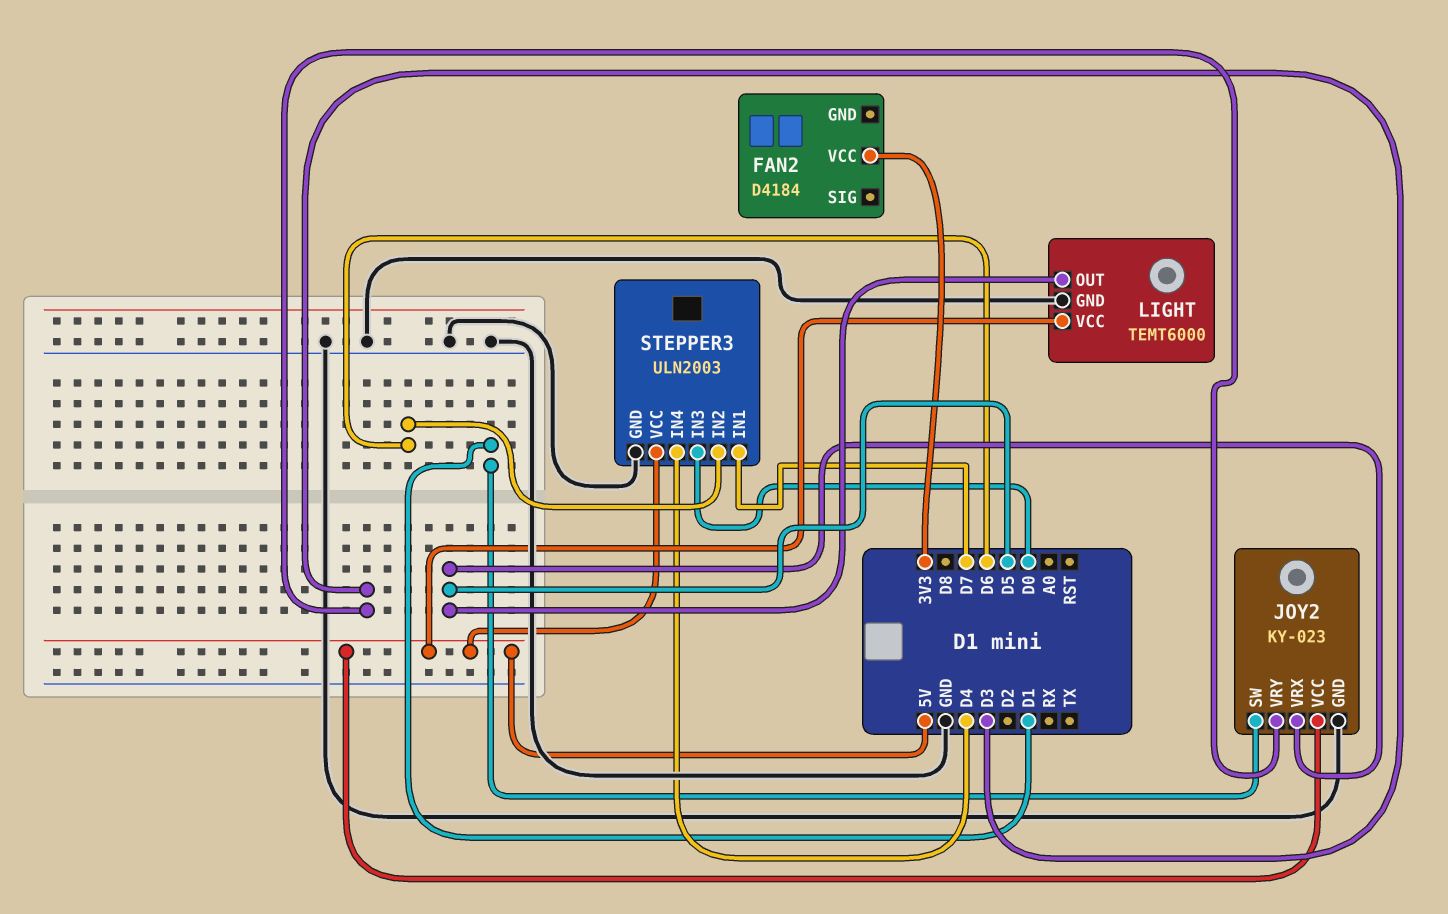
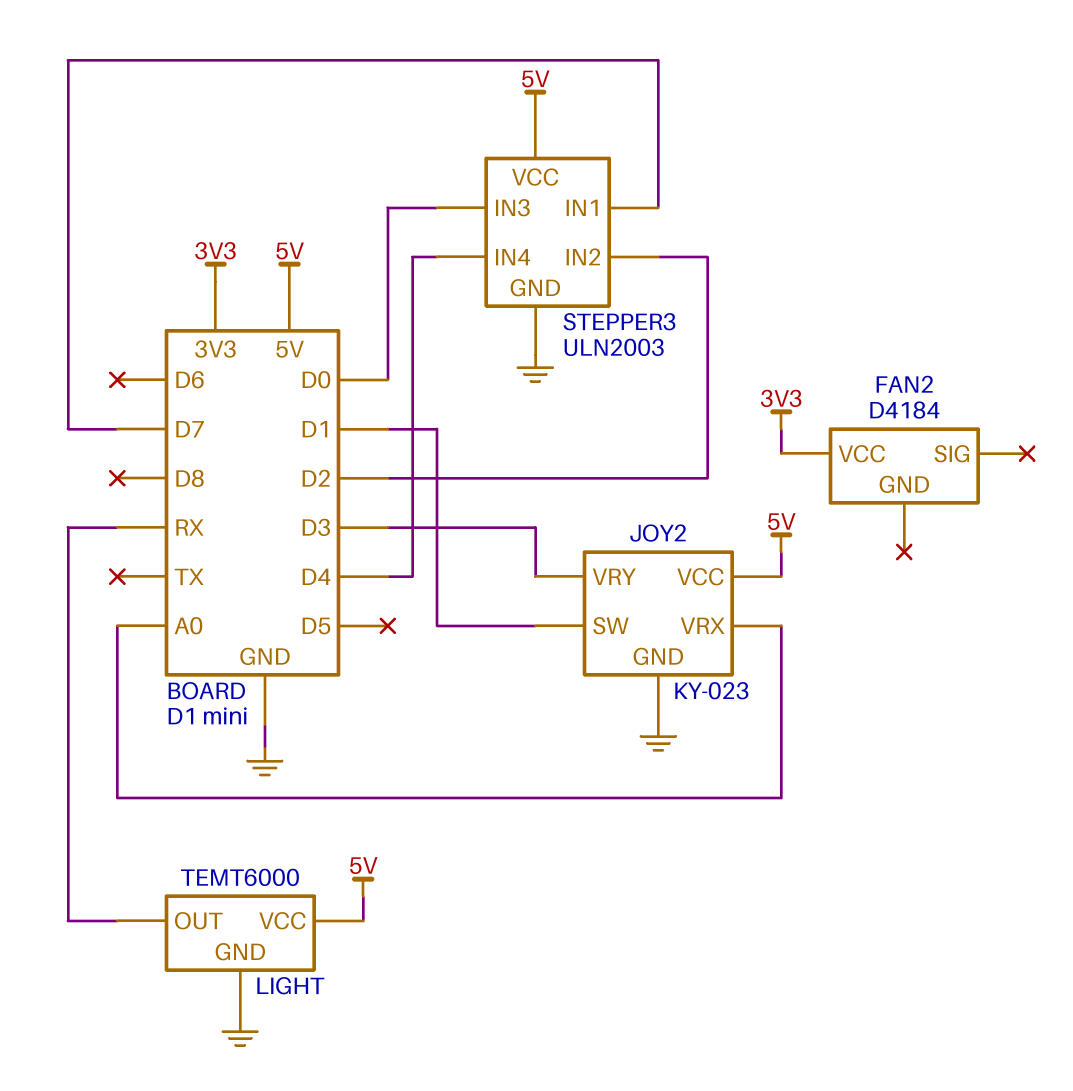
JOY2 pin VRX: D5 -> A0
LIGHT pin OUT: D5 -> RX
STEPPER3 pin IN2: D6 -> D2

